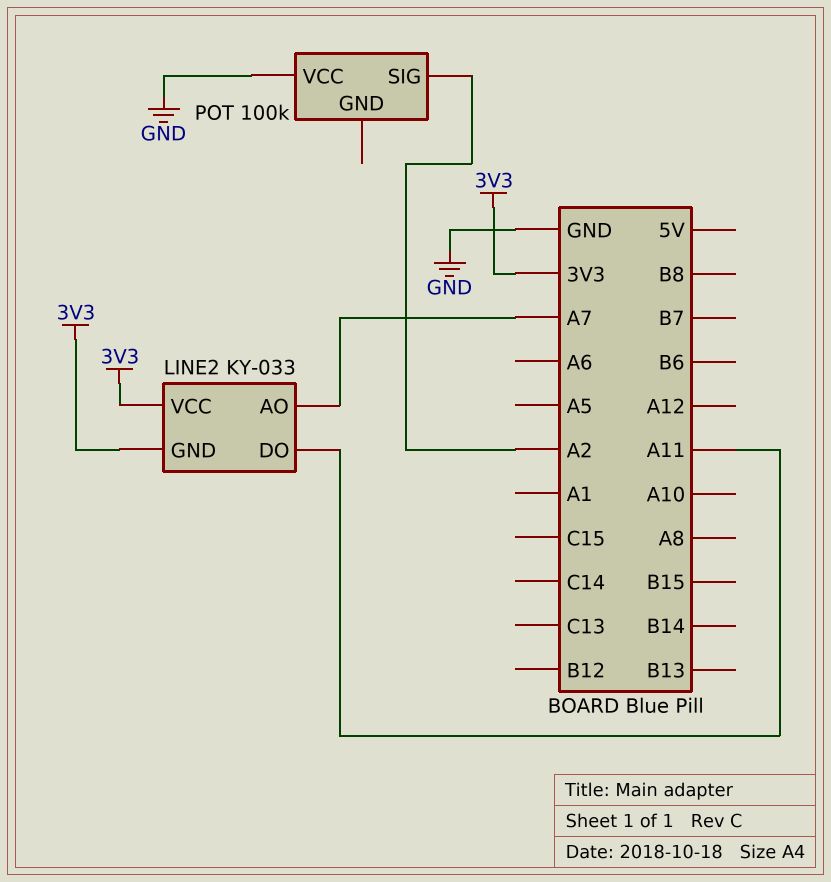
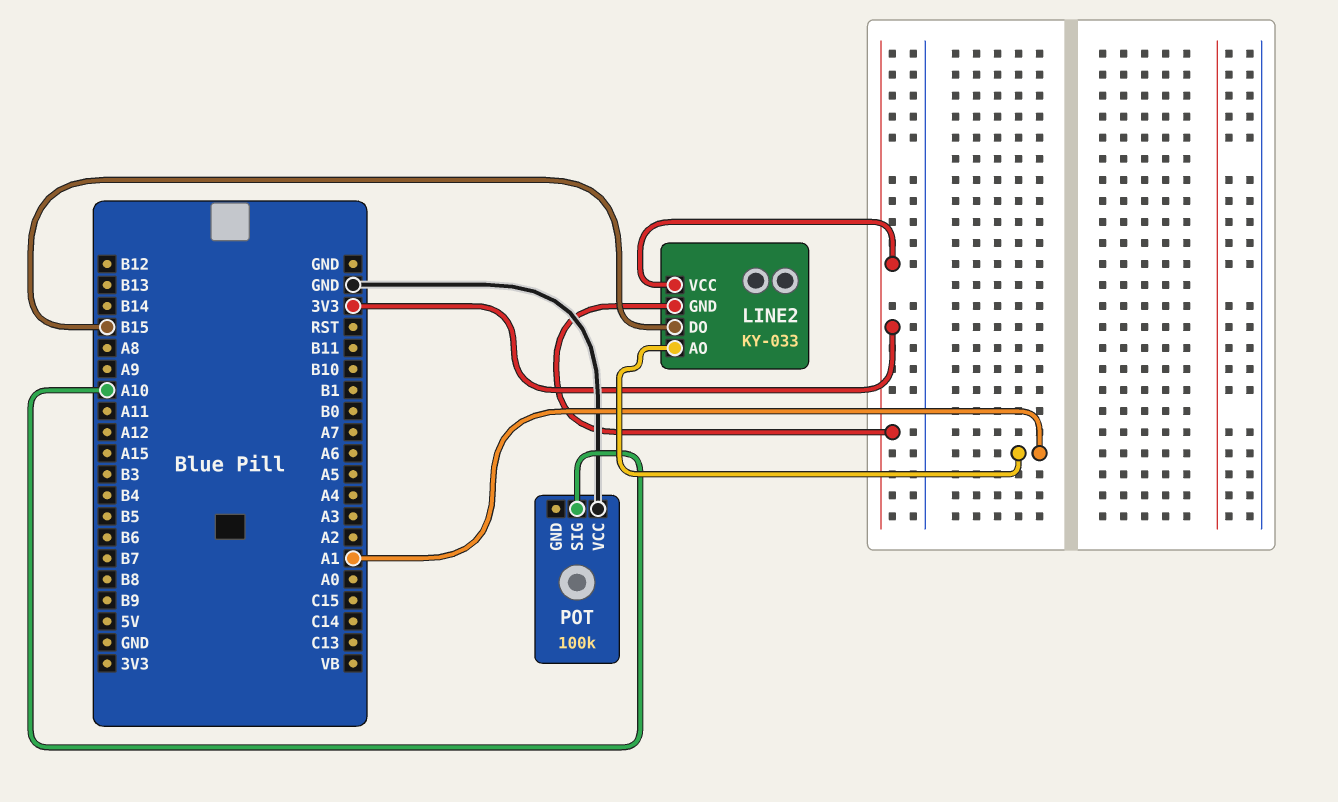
LINE2 pin AO: A7 -> A1
LINE2 pin DO: A11 -> B15
POT pin SIG: A2 -> A10

